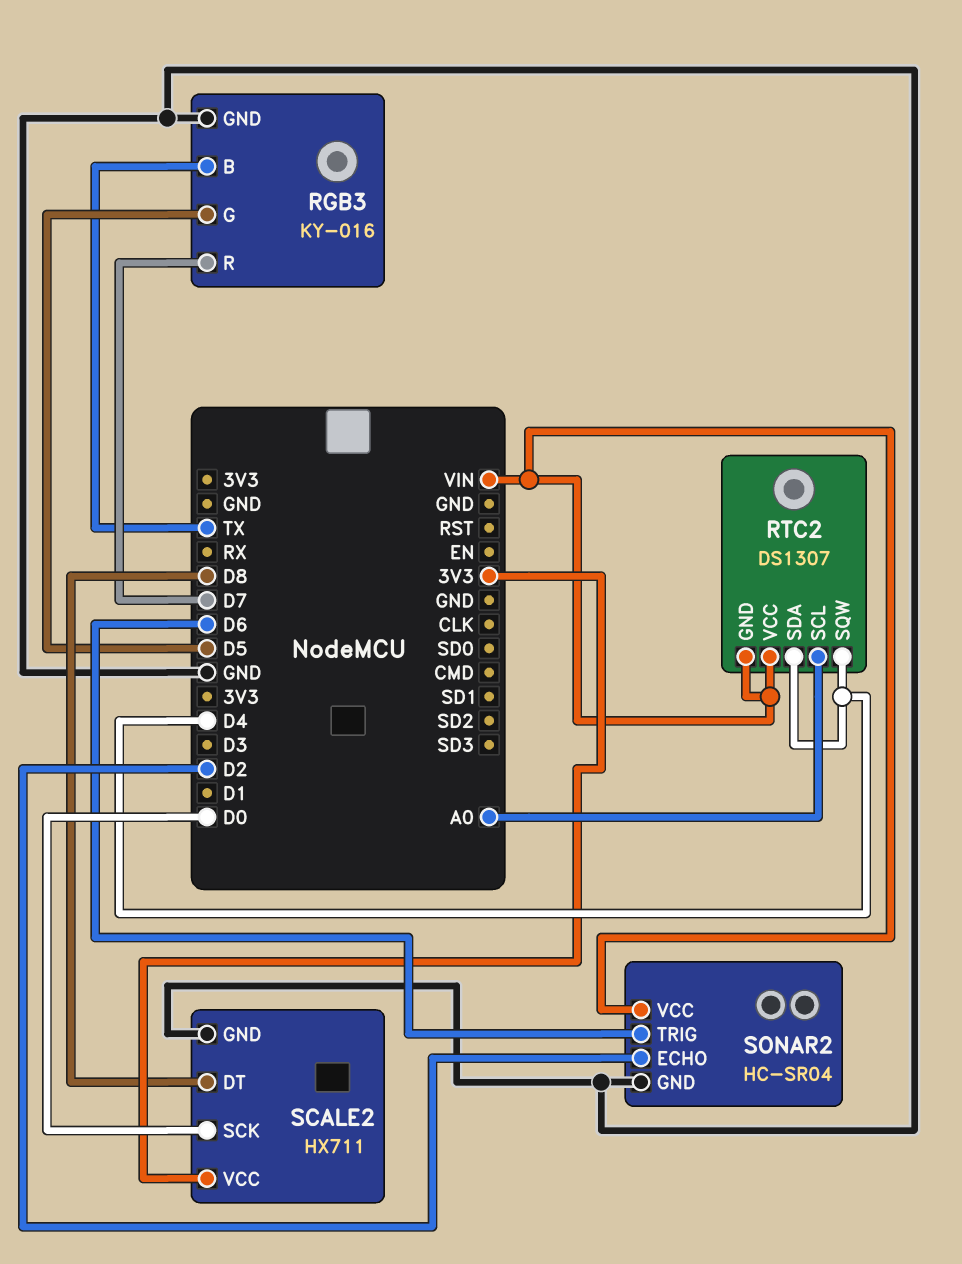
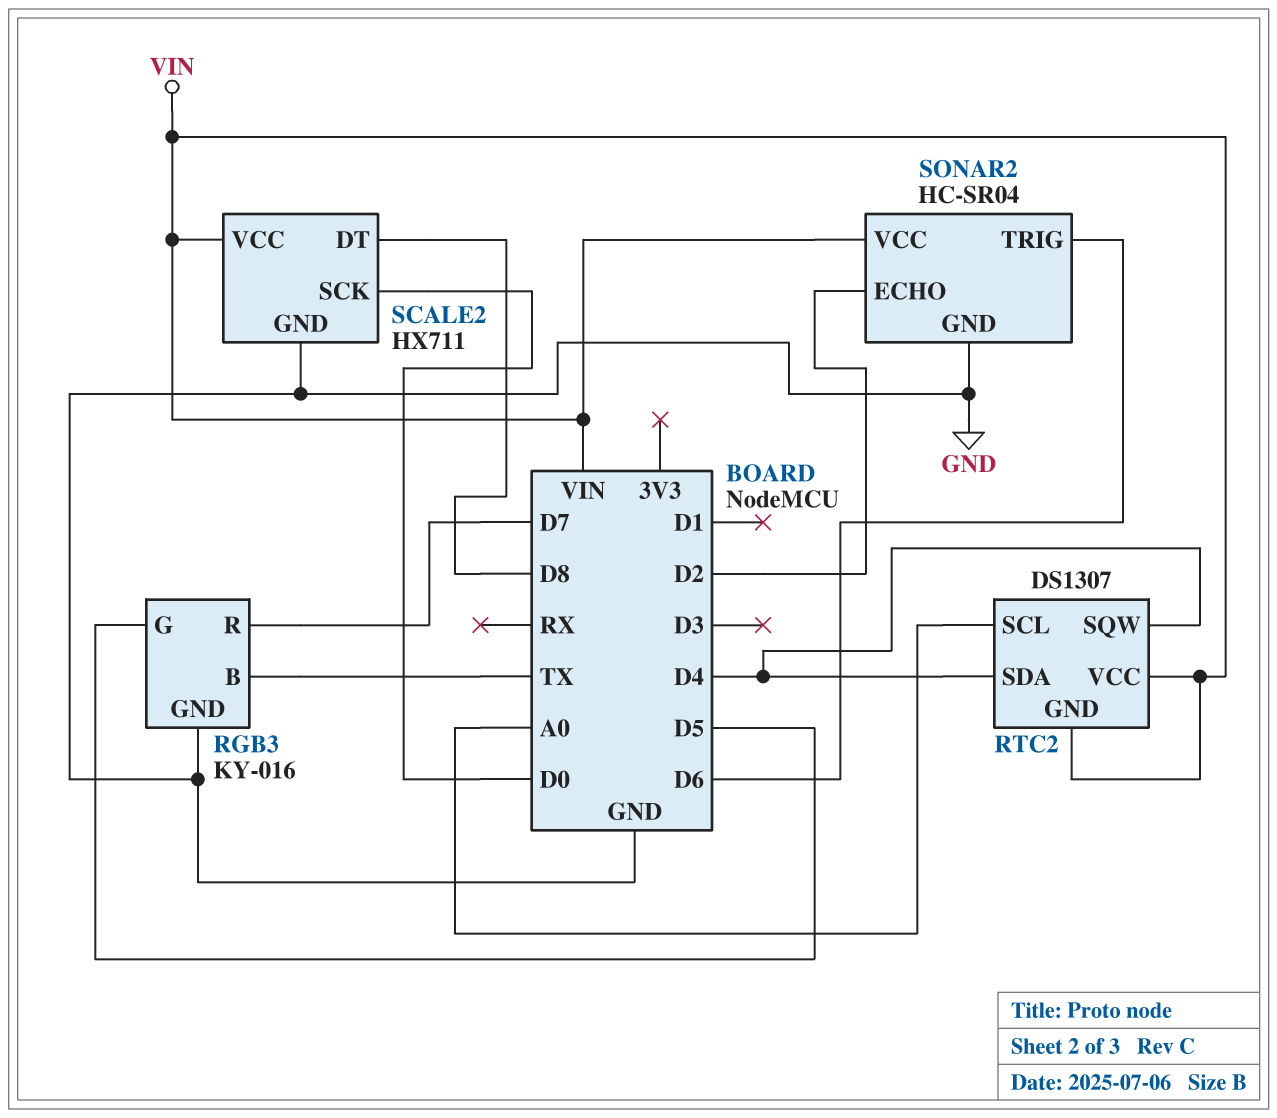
SCALE2 pin VCC: 3V3 -> VIN

